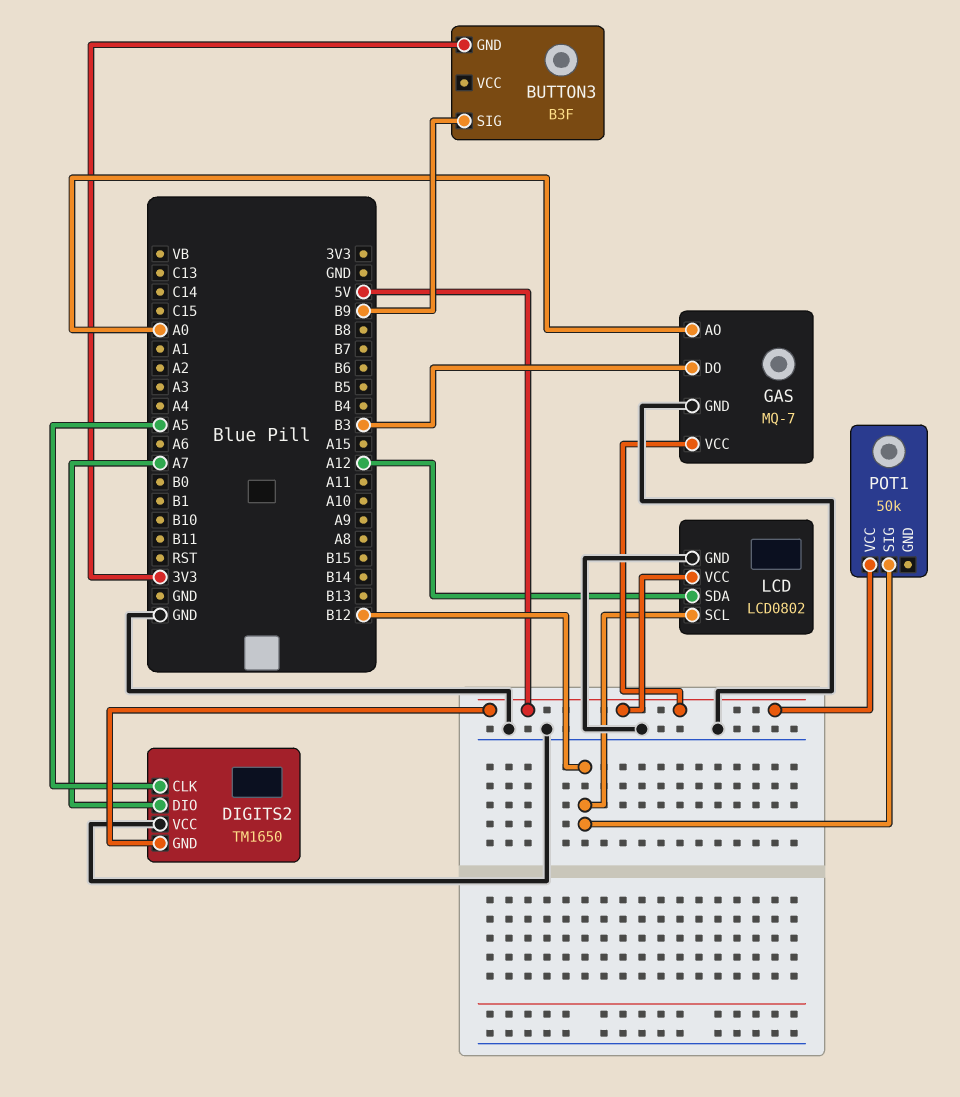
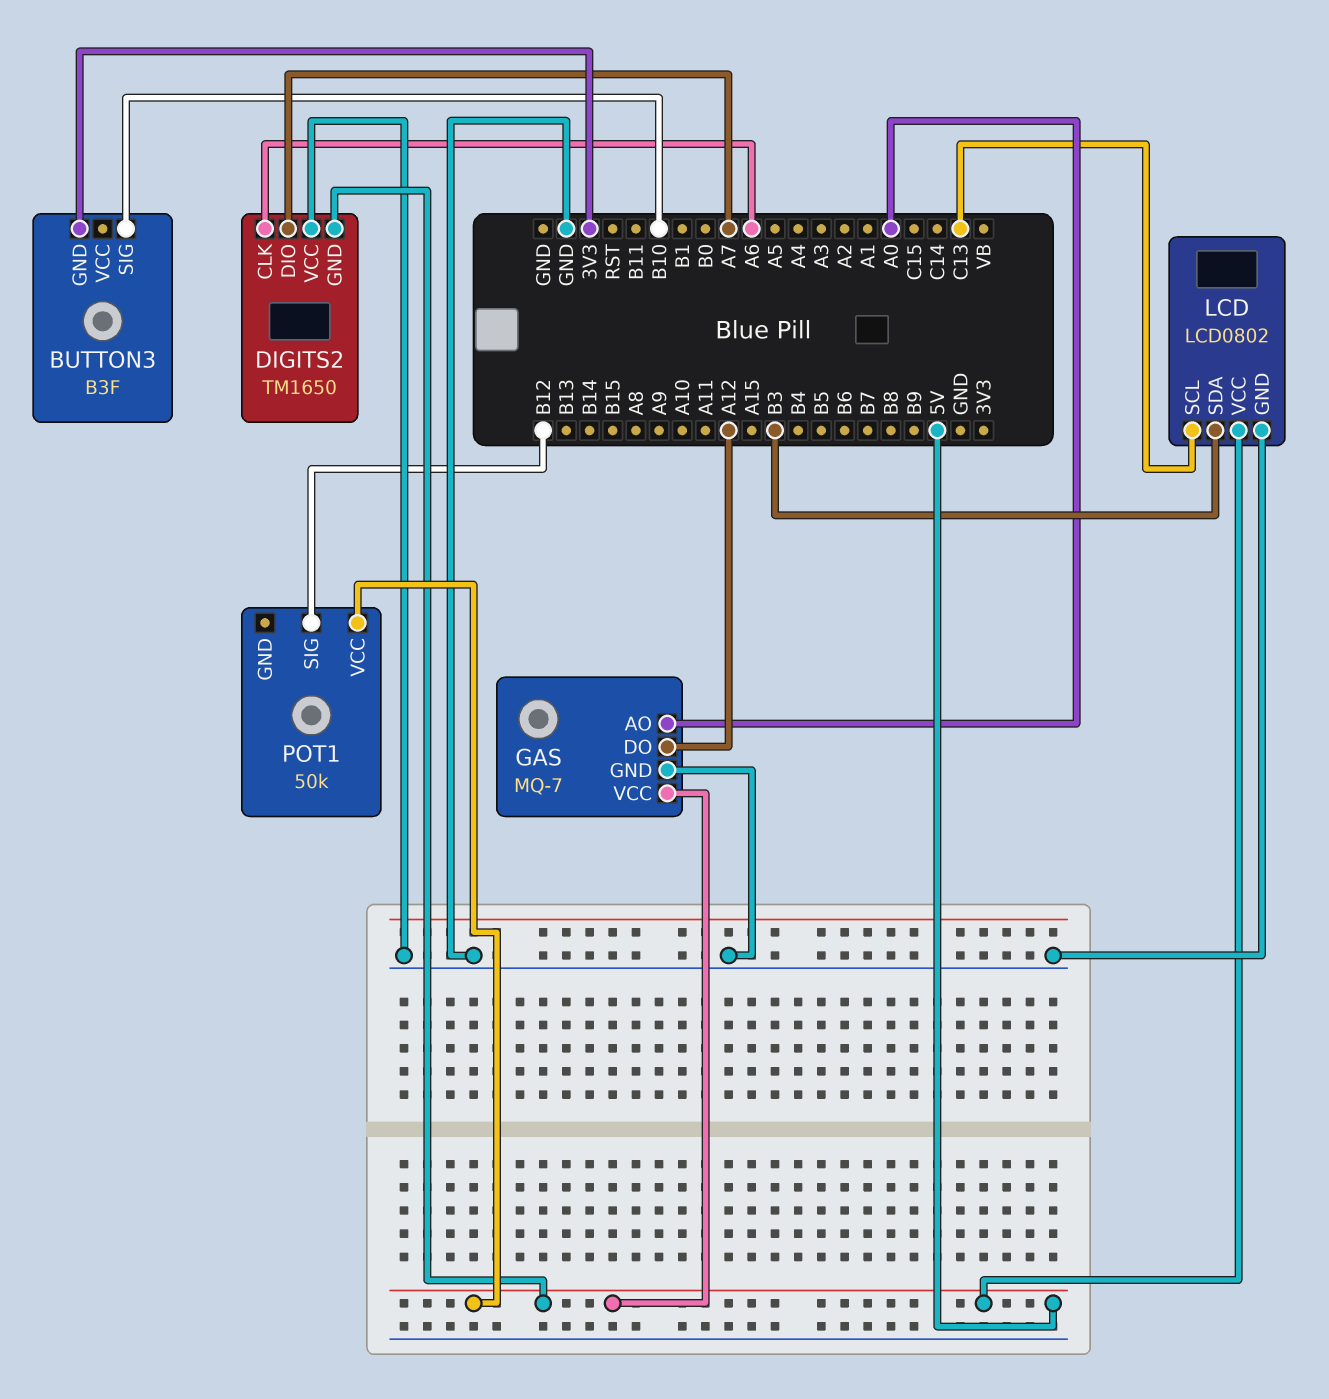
BUTTON3 pin SIG: B9 -> B10
DIGITS2 pin CLK: A5 -> A6
GAS pin DO: B3 -> A12
LCD pin SCL: B12 -> C13
LCD pin SDA: A12 -> B3

